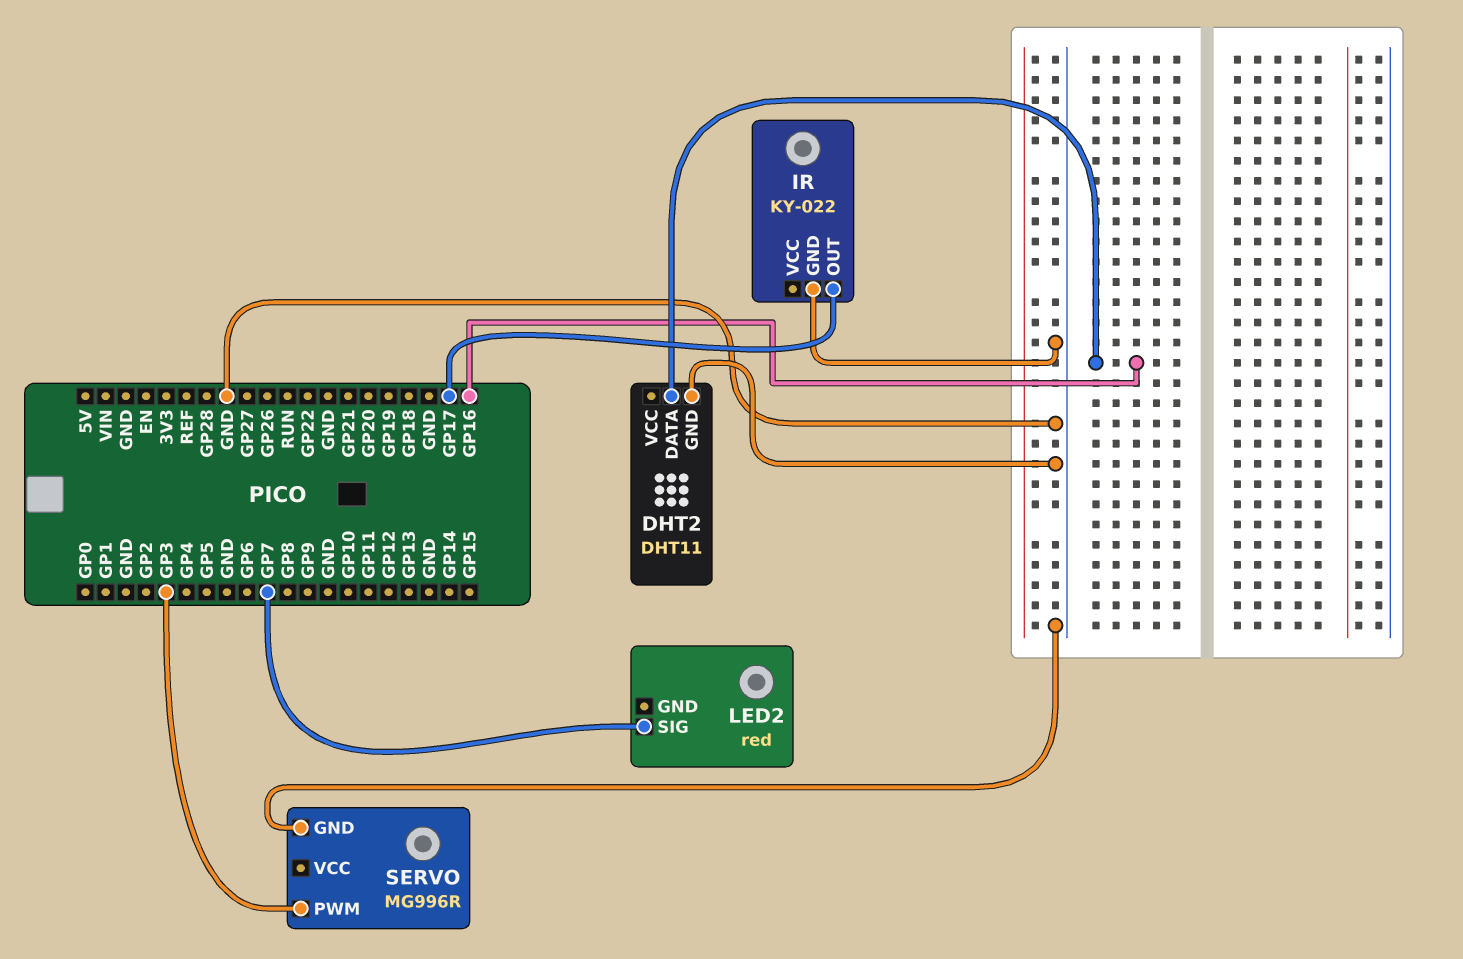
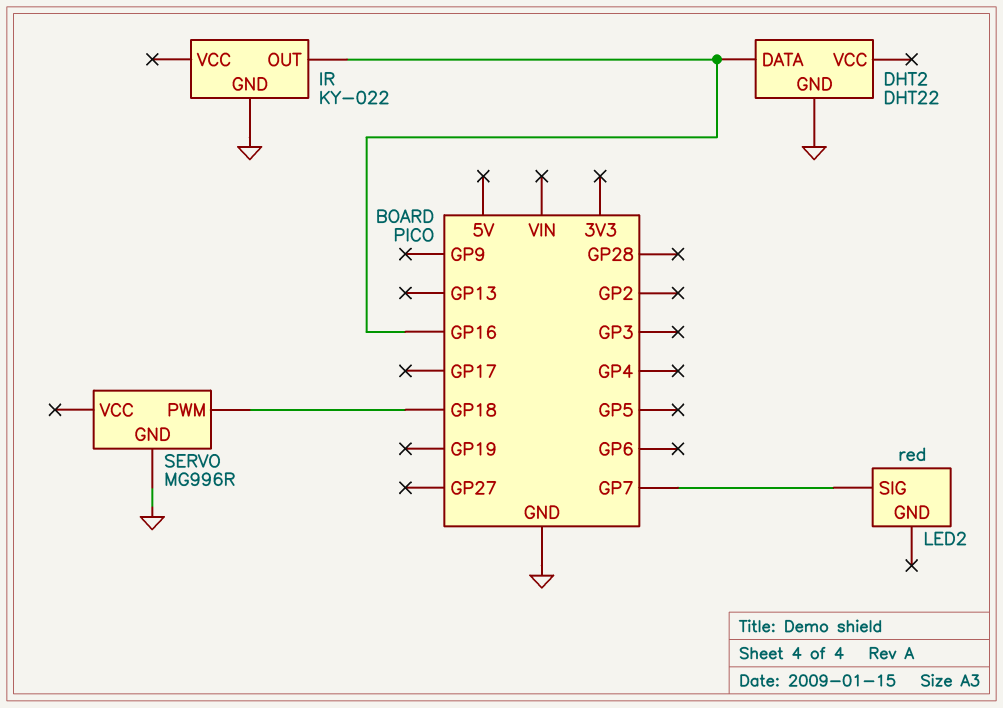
DHT2: DHT11 -> DHT22
IR pin OUT: GP17 -> GP16
SERVO pin PWM: GP3 -> GP18

